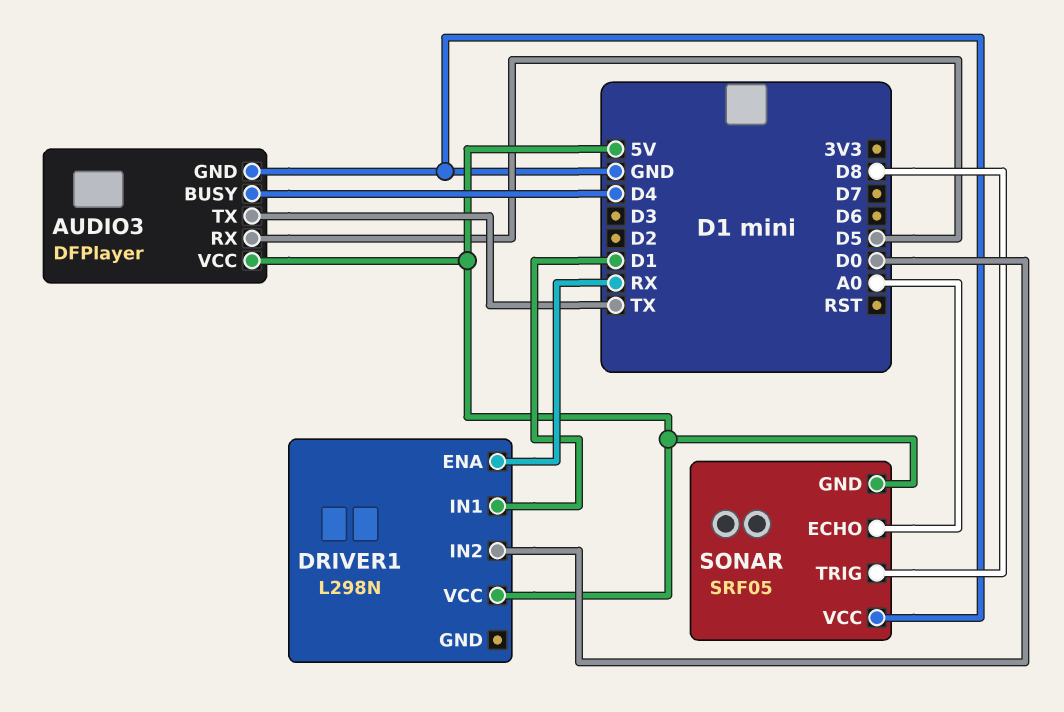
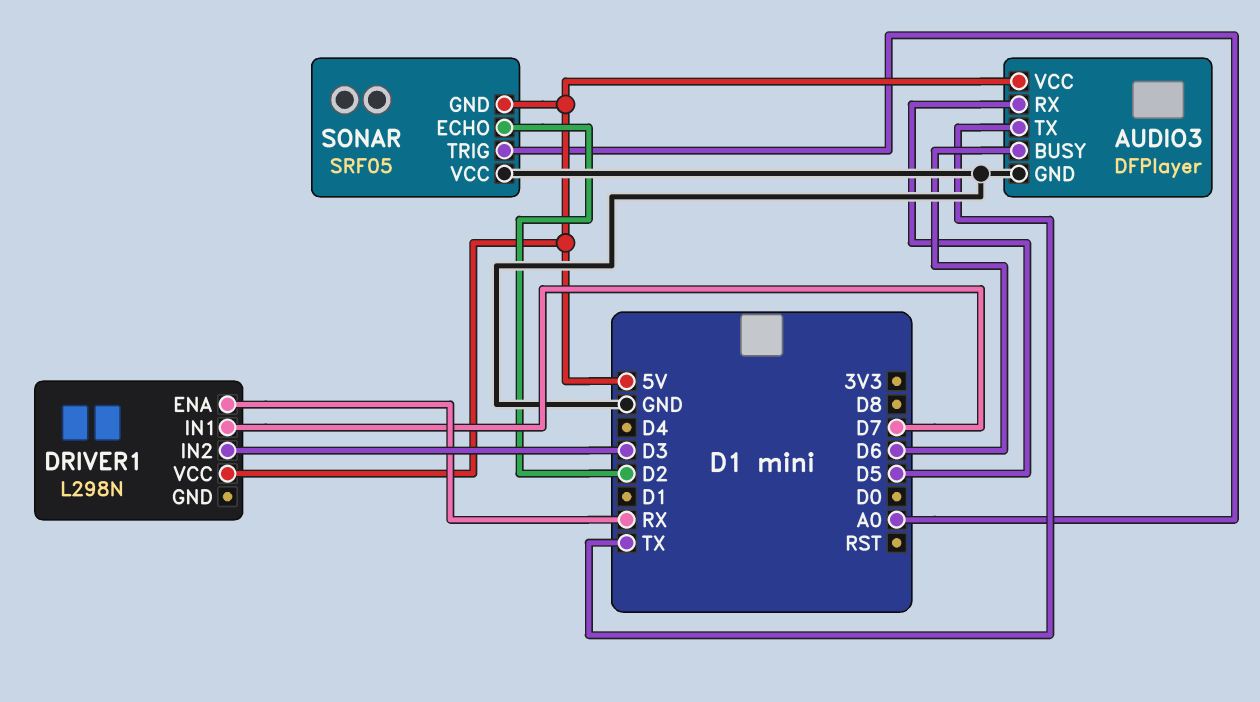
AUDIO3 pin BUSY: D4 -> D6
DRIVER1 pin IN1: D1 -> D7
DRIVER1 pin IN2: D0 -> D3
SONAR pin ECHO: A0 -> D2
SONAR pin TRIG: D8 -> A0

